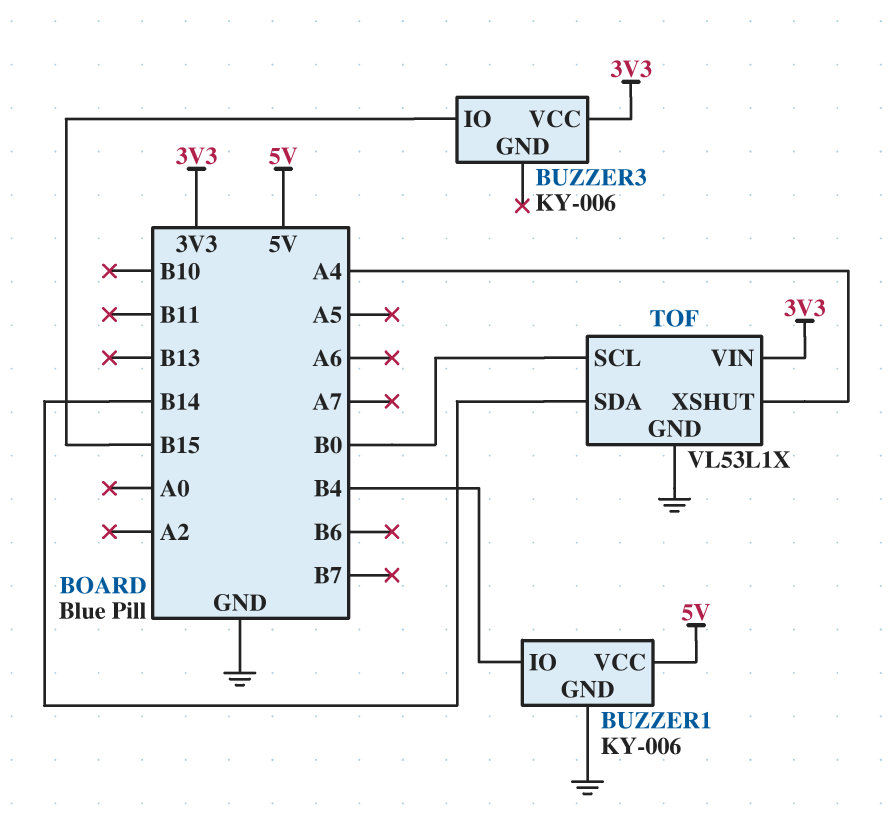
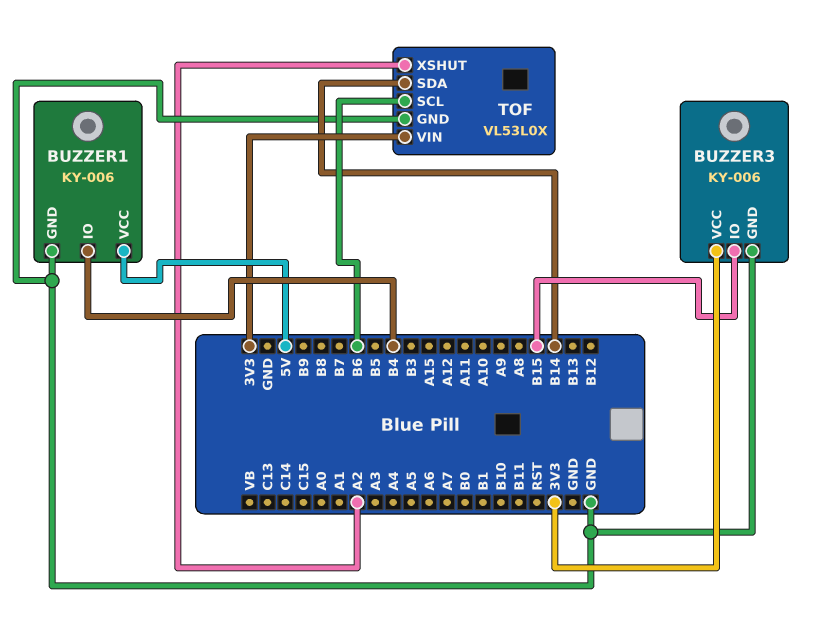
BUZZER3 pin GND: none -> GND
TOF: VL53L1X -> VL53L0X
TOF pin SCL: B0 -> B6
TOF pin XSHUT: A4 -> A2

